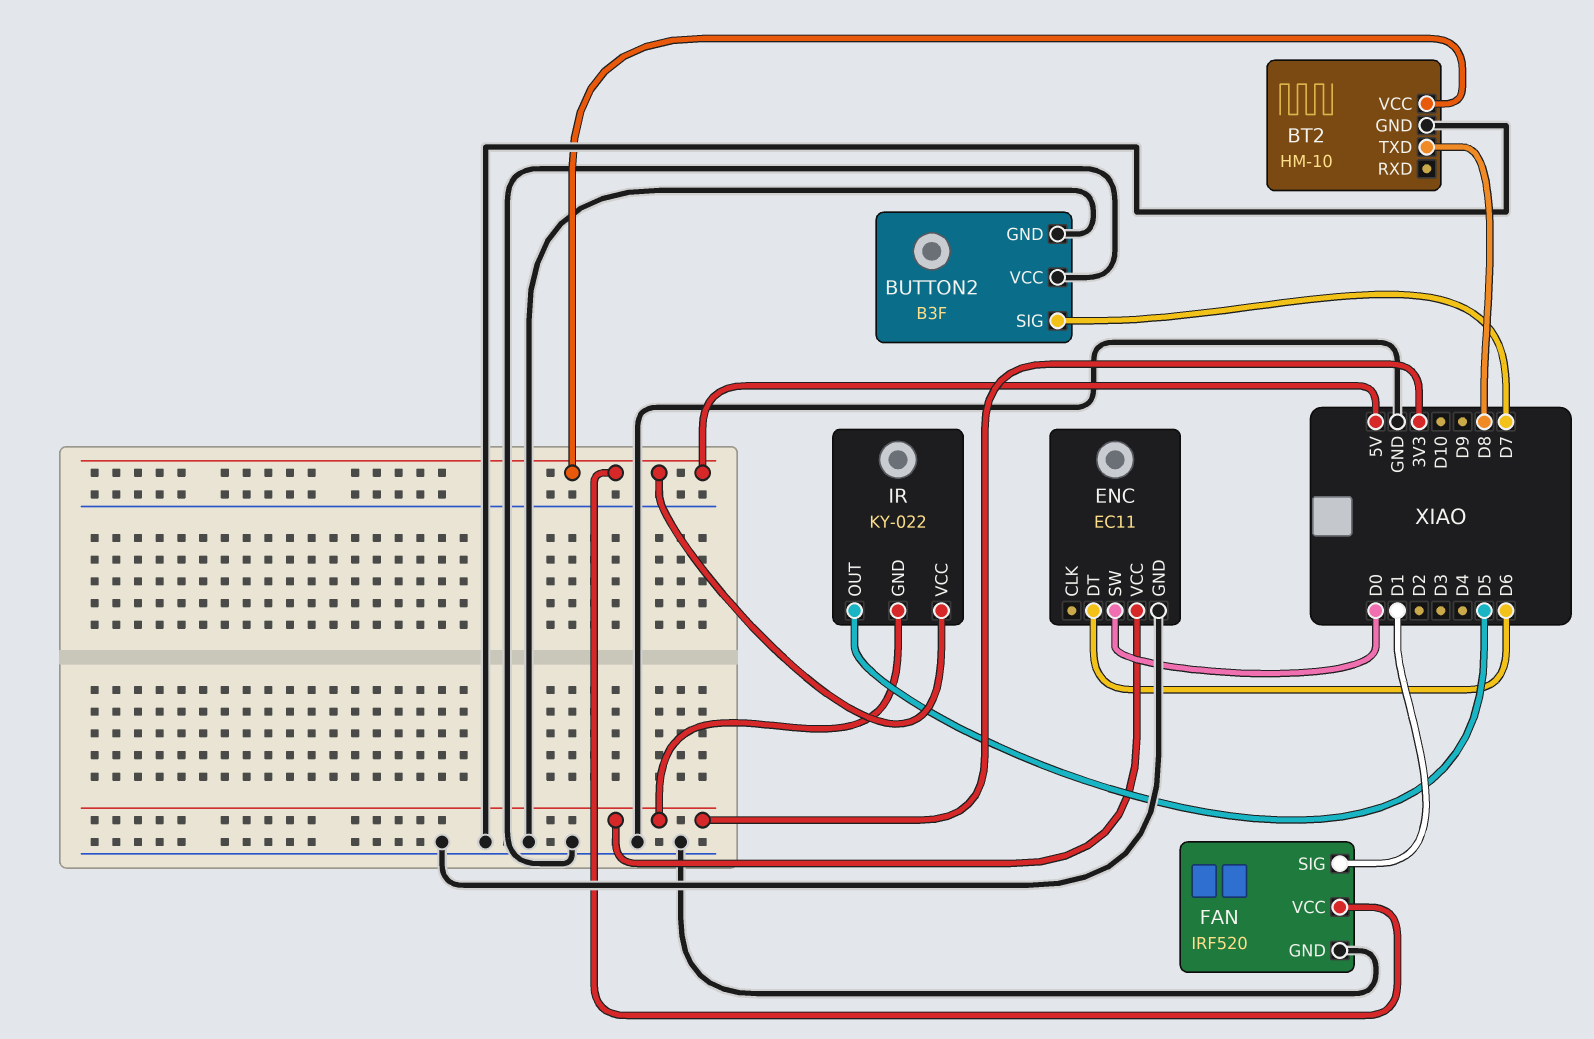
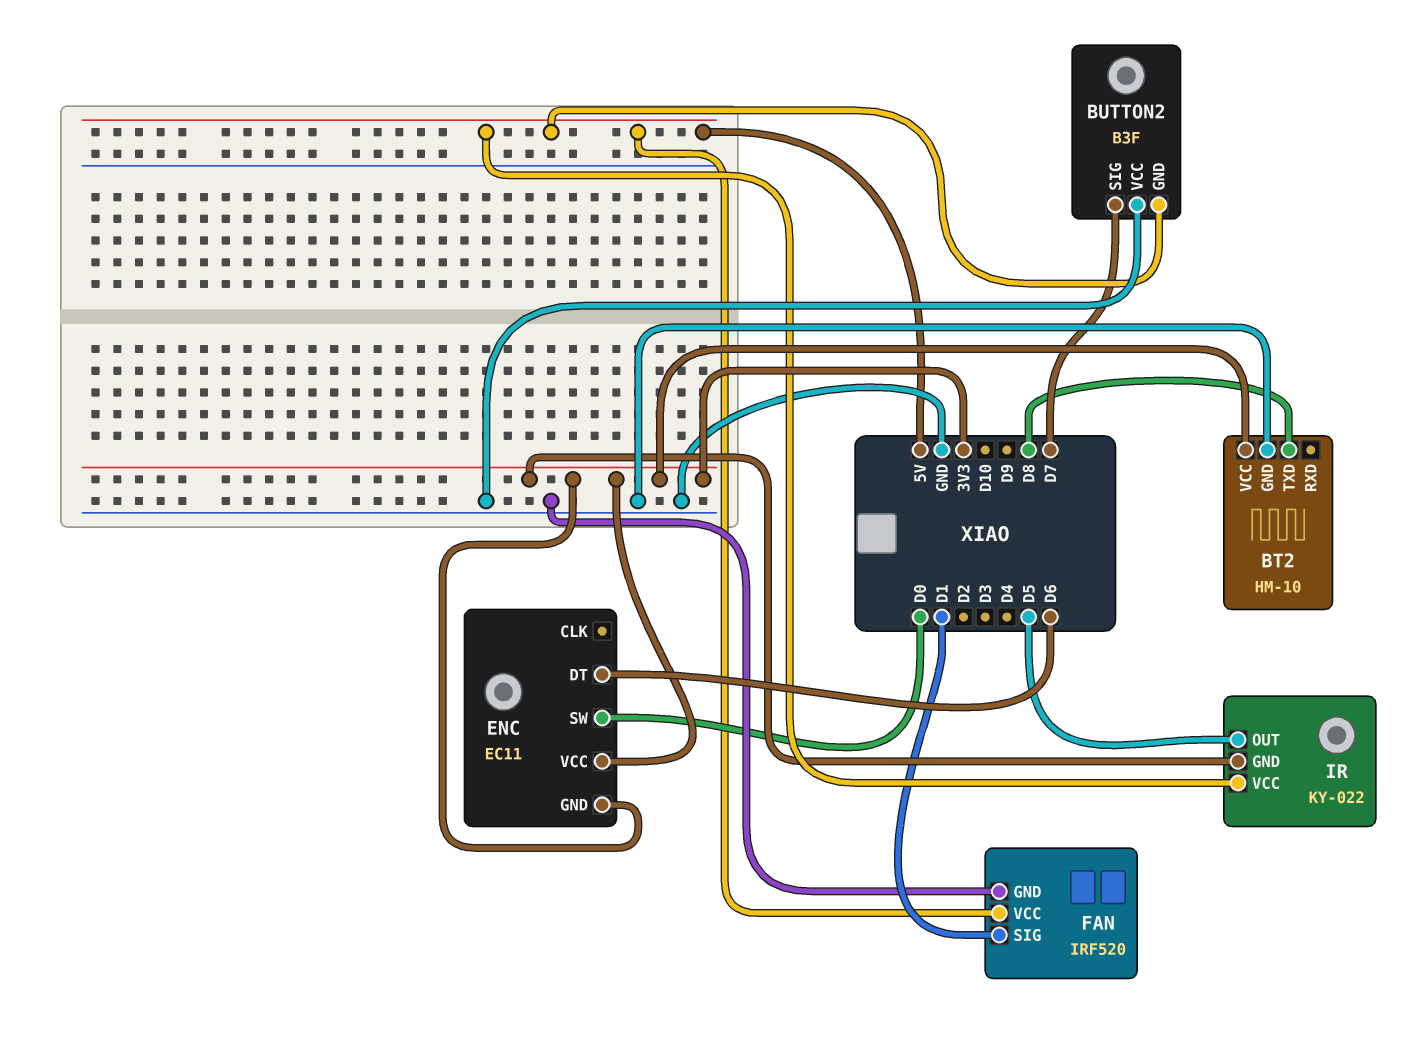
BT2 pin VCC: 5V -> 3V3
BUTTON2 pin GND: GND -> 5V
ENC pin GND: GND -> 3V3

